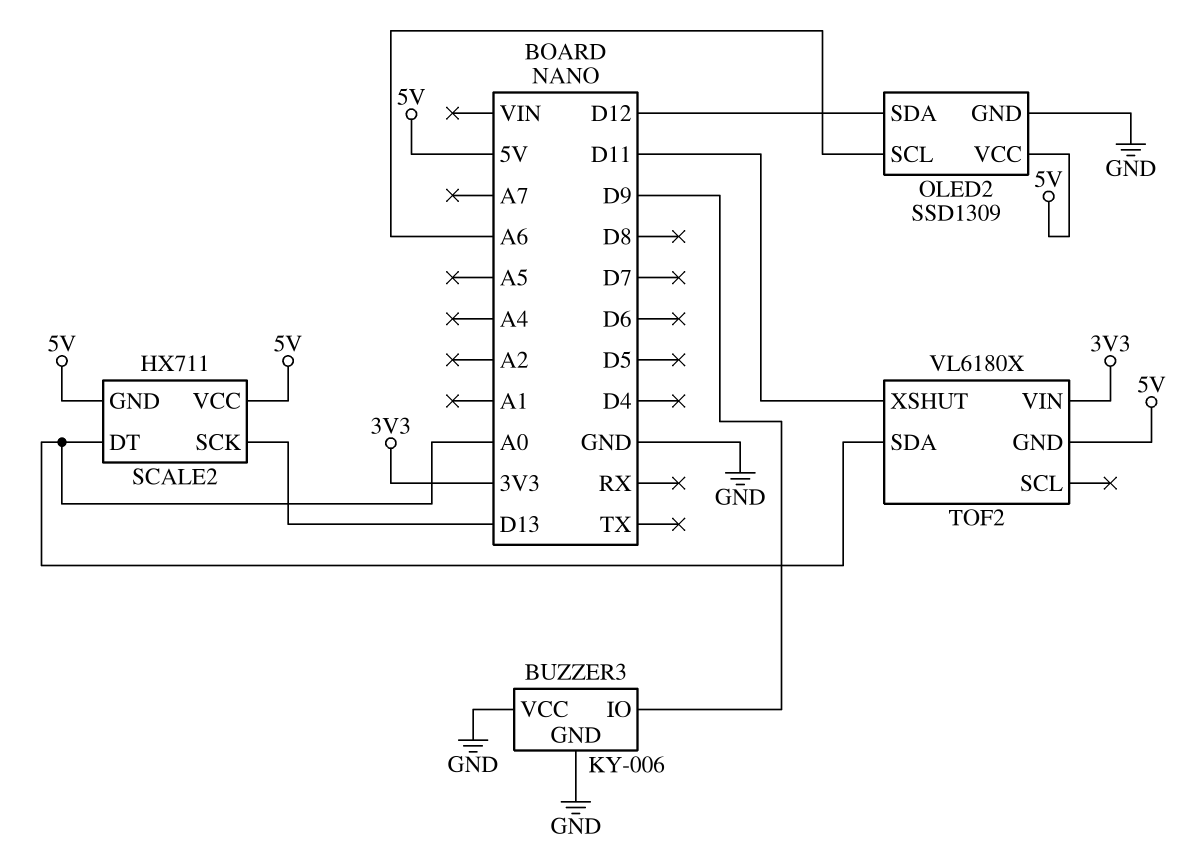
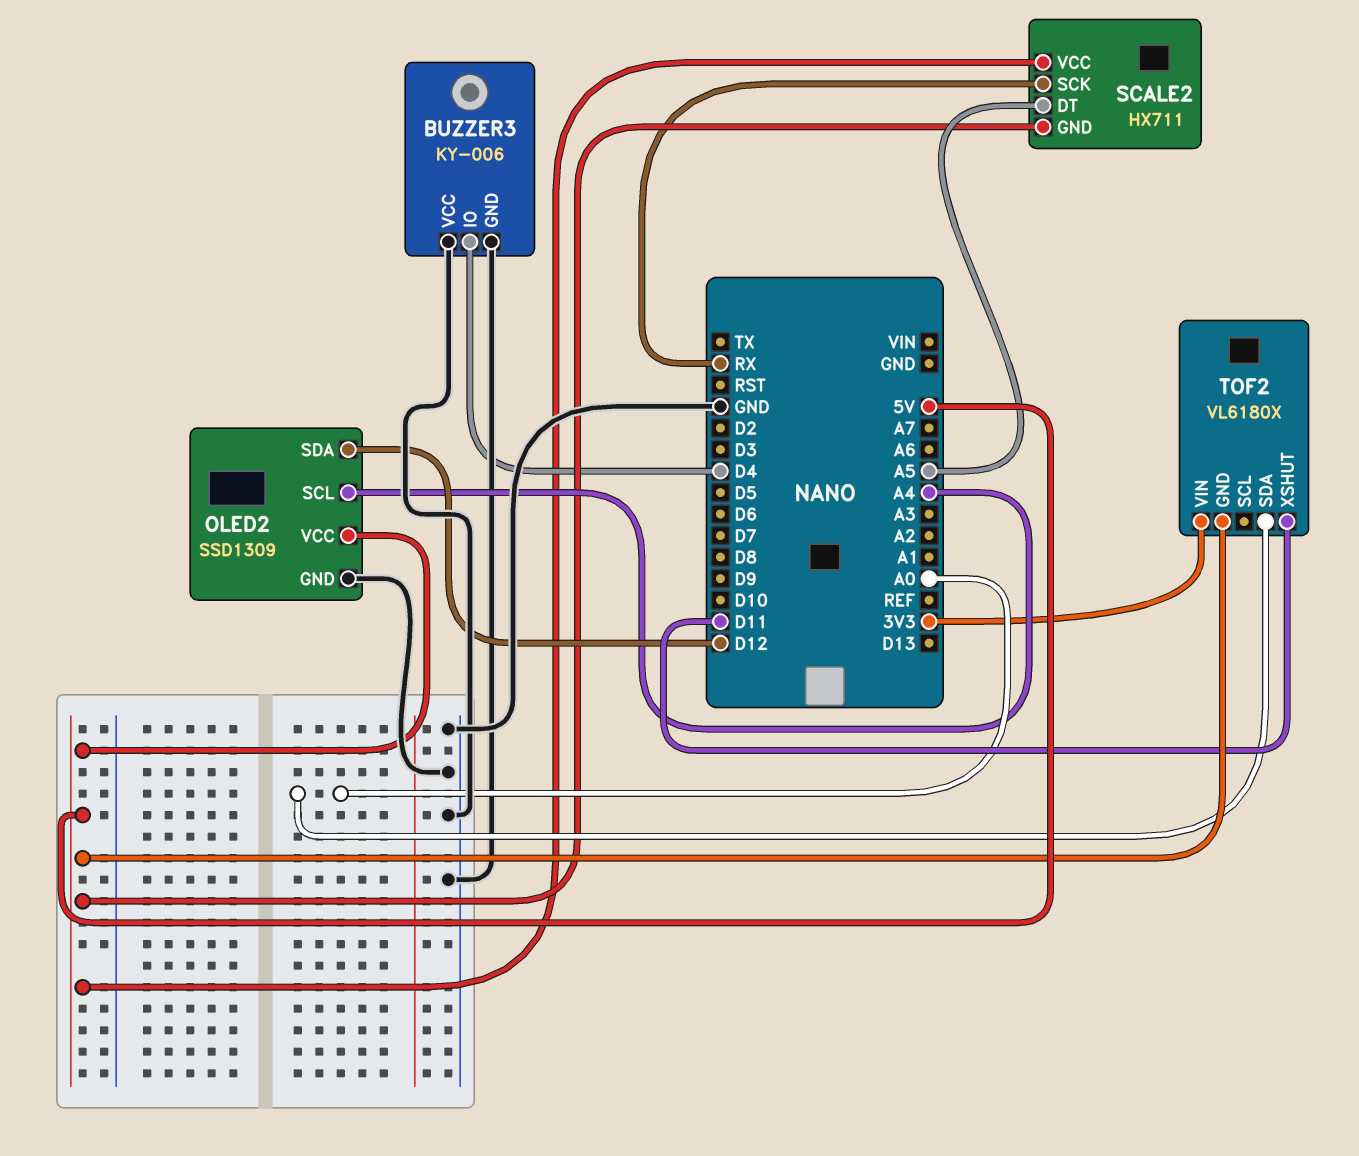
BUZZER3 pin IO: D9 -> D4
OLED2 pin SCL: A6 -> A4
SCALE2 pin DT: A0 -> A5
SCALE2 pin SCK: D13 -> RX

